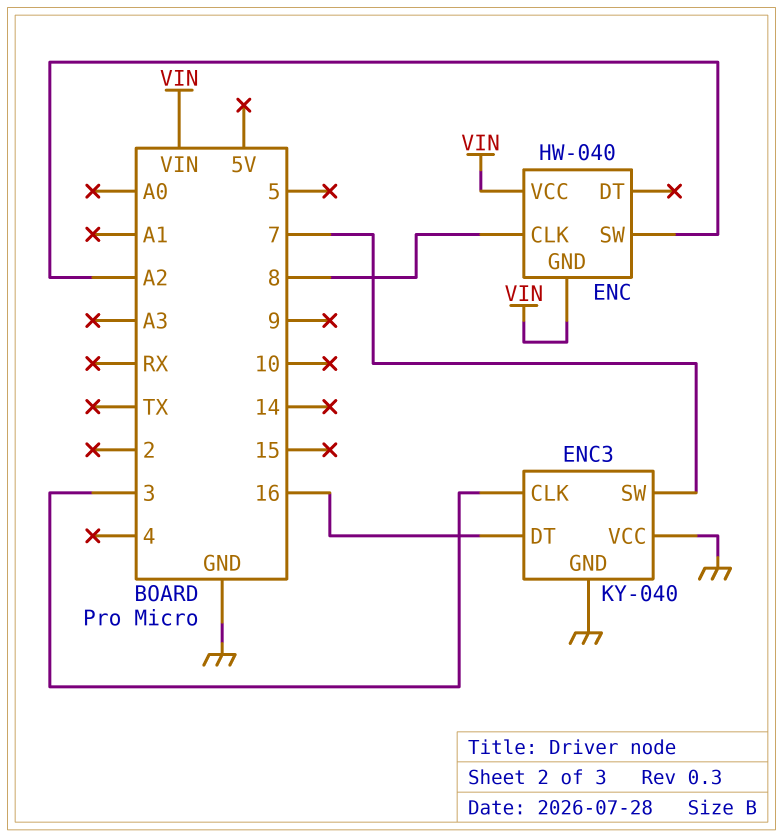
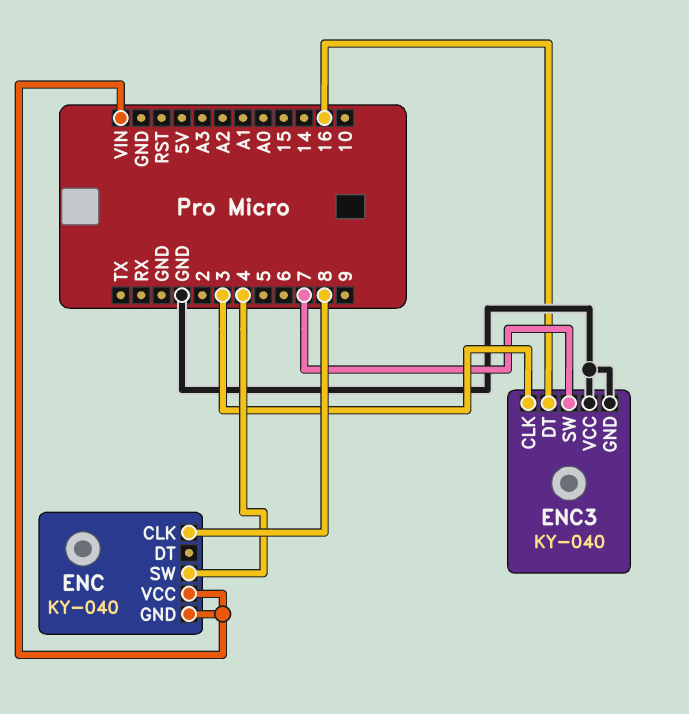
ENC: HW-040 -> KY-040
ENC pin SW: A2 -> 4

